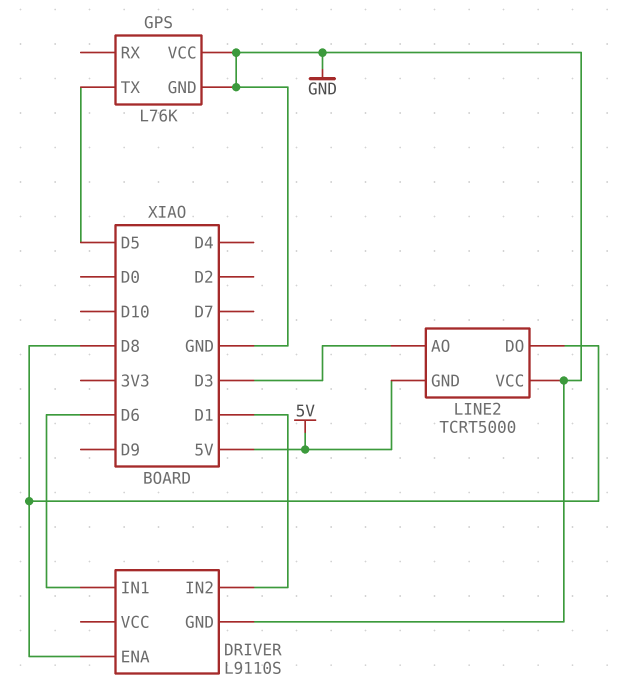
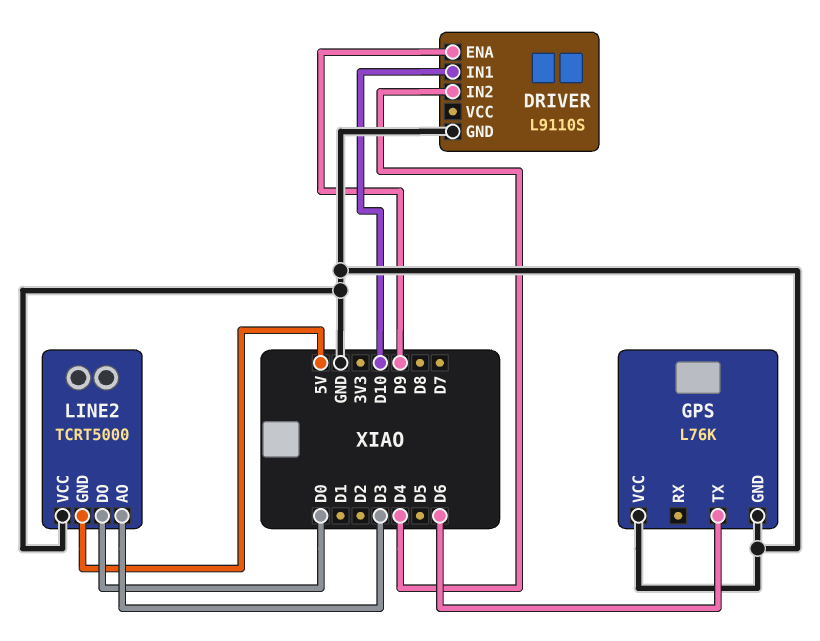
DRIVER pin ENA: D8 -> D9
DRIVER pin IN1: D6 -> D10
DRIVER pin IN2: D1 -> D4
GPS pin TX: D5 -> D6
LINE2 pin DO: D8 -> D0

